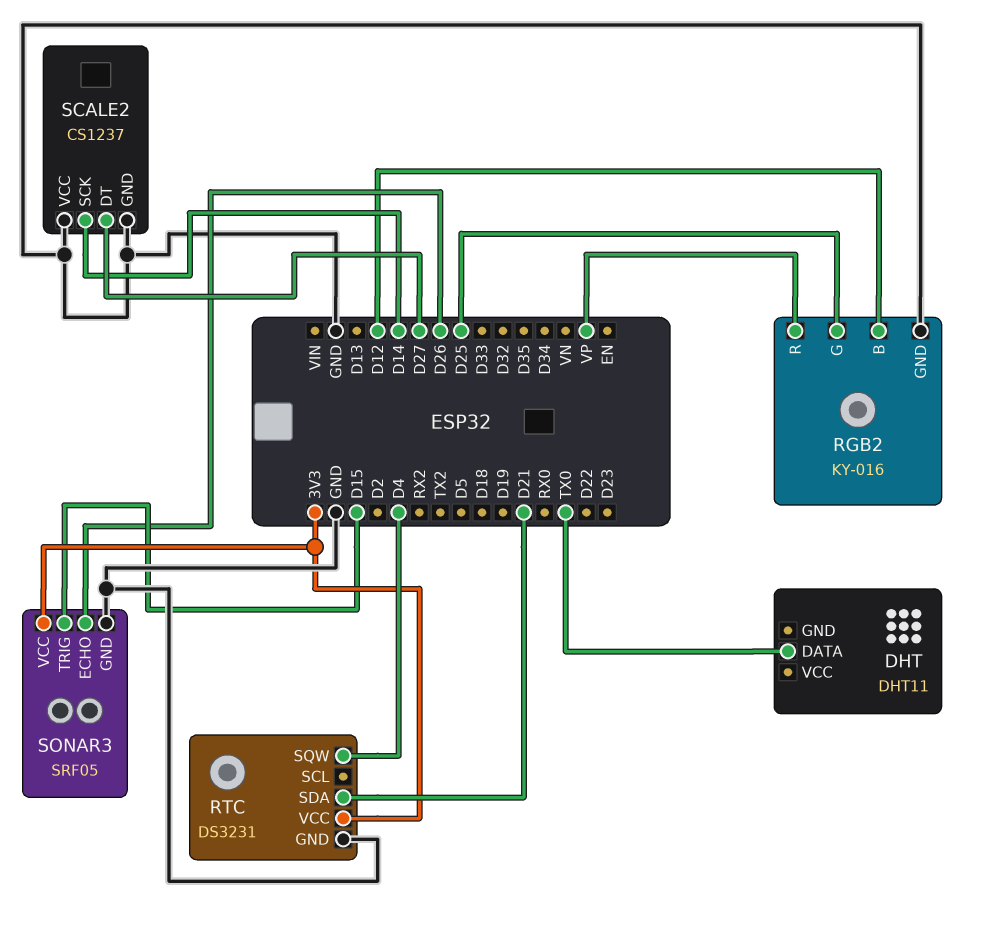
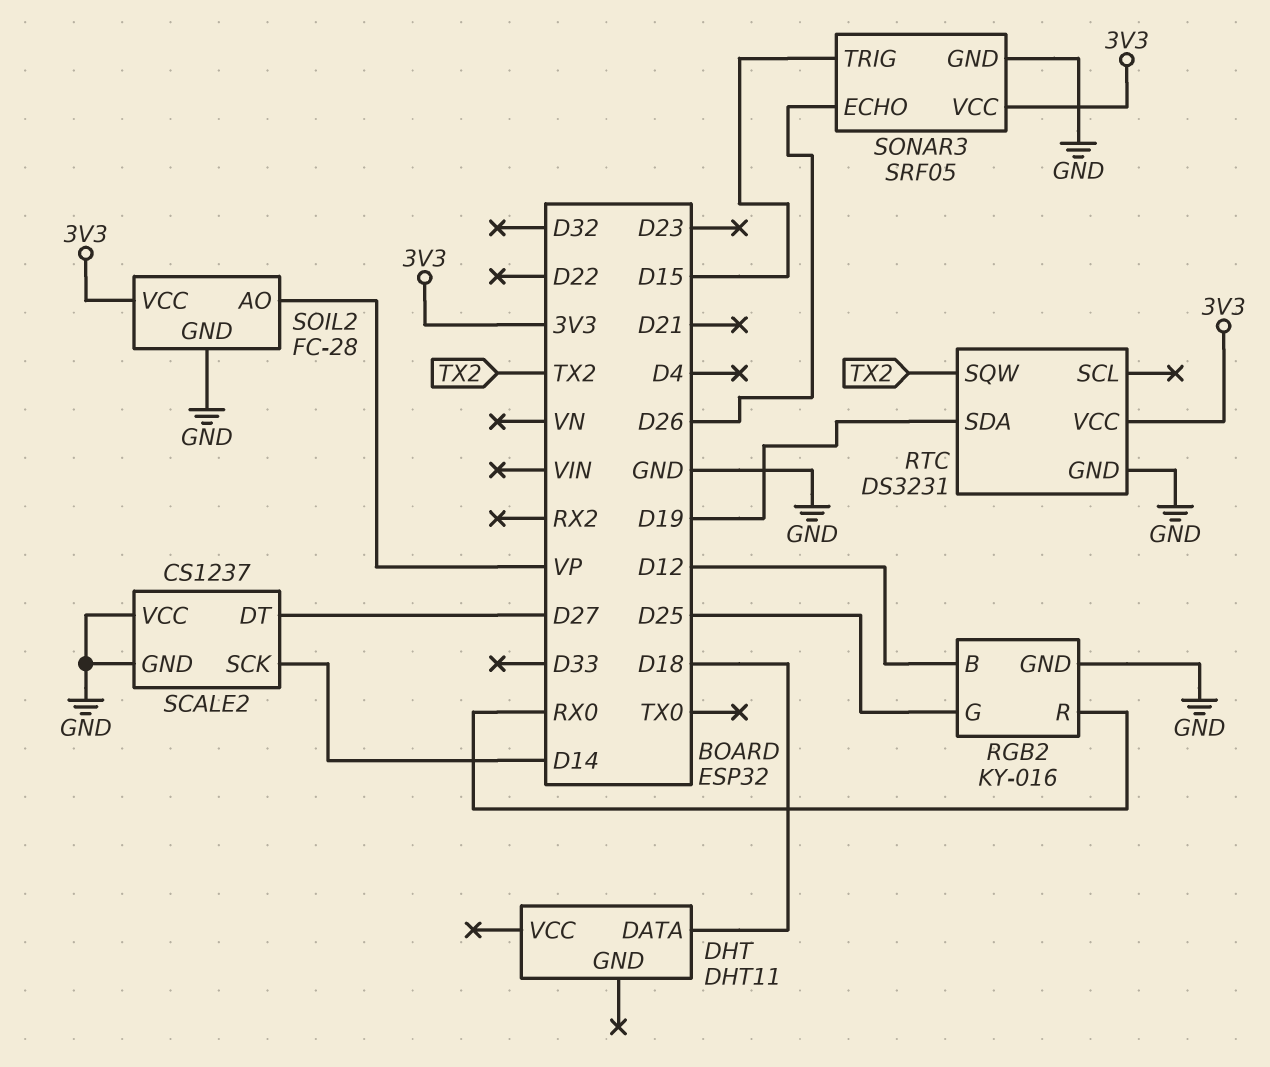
DHT pin DATA: TX0 -> D18
RGB2 pin R: VP -> RX0
RTC pin SDA: D21 -> D19
RTC pin SQW: D4 -> TX2
SOIL2: none -> FC-28
SOIL2 pin AO: none -> VP
SOIL2 pin GND: none -> GND
SOIL2 pin VCC: none -> 3V3

